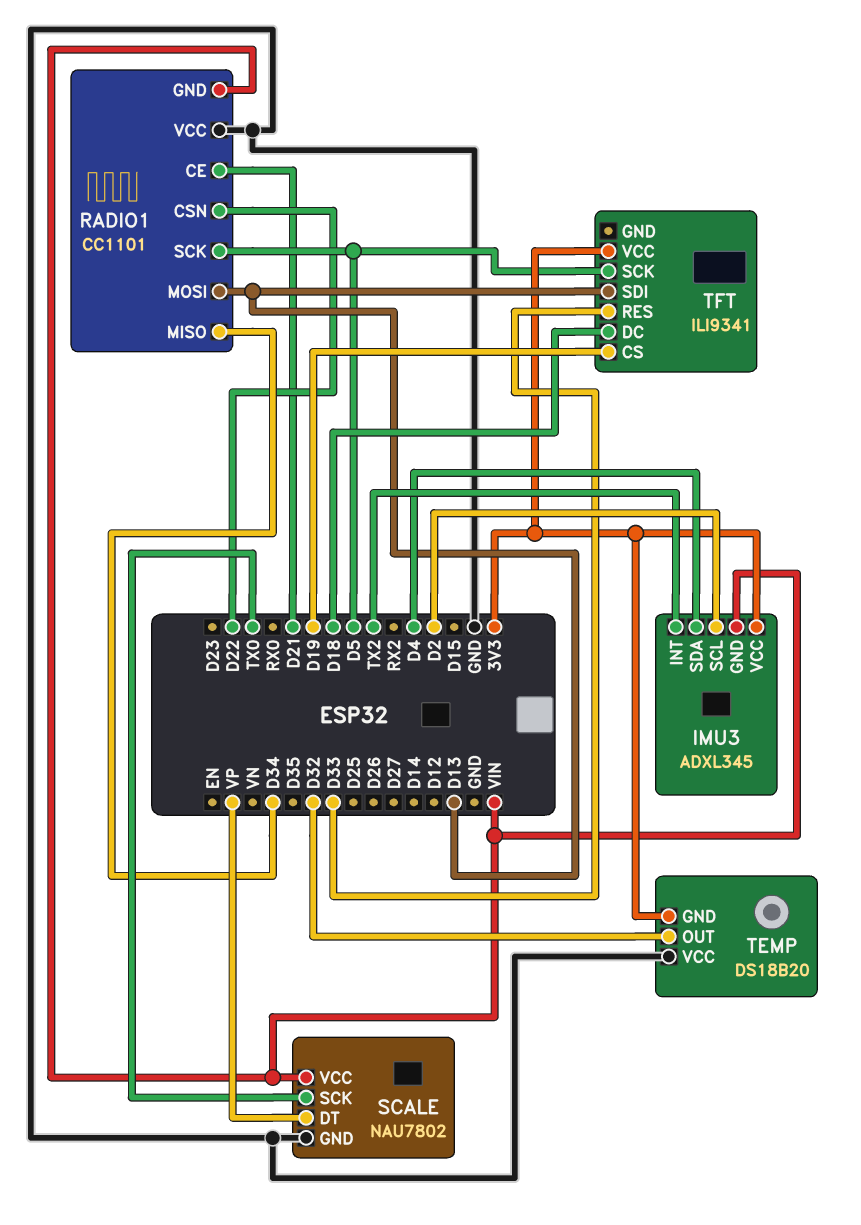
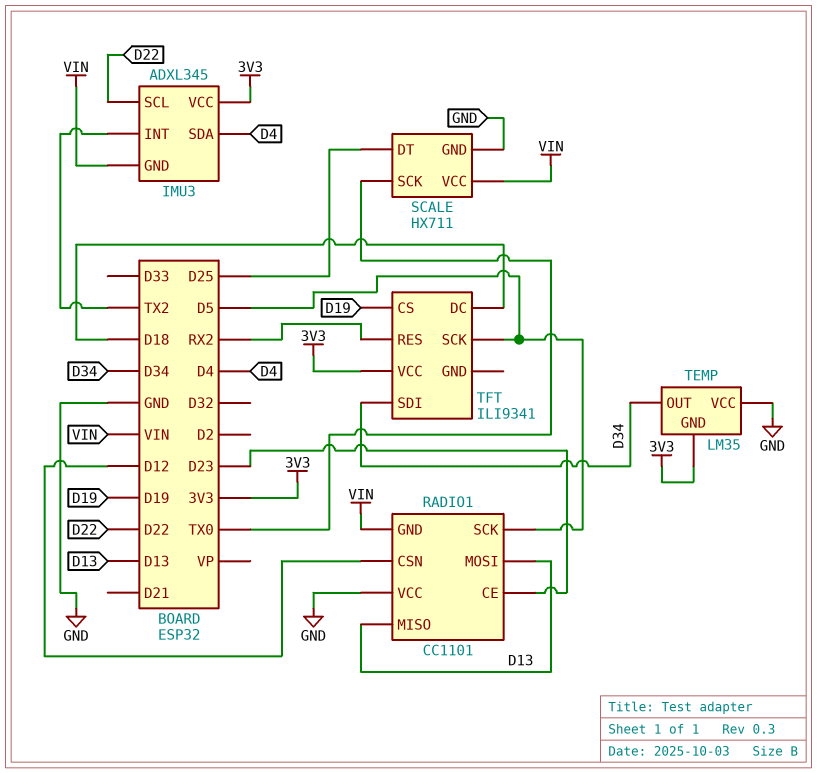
IMU3 pin SCL: D2 -> D22
RADIO1 pin CE: D21 -> D23
RADIO1 pin CSN: D22 -> D12
RADIO1 pin MISO: D34 -> D13
SCALE: NAU7802 -> HX711
SCALE pin DT: VP -> D25
TEMP: DS18B20 -> LM35
TEMP pin OUT: D32 -> D34
TFT pin RES: D33 -> RX2
TFT pin SDI: D13 -> D34

